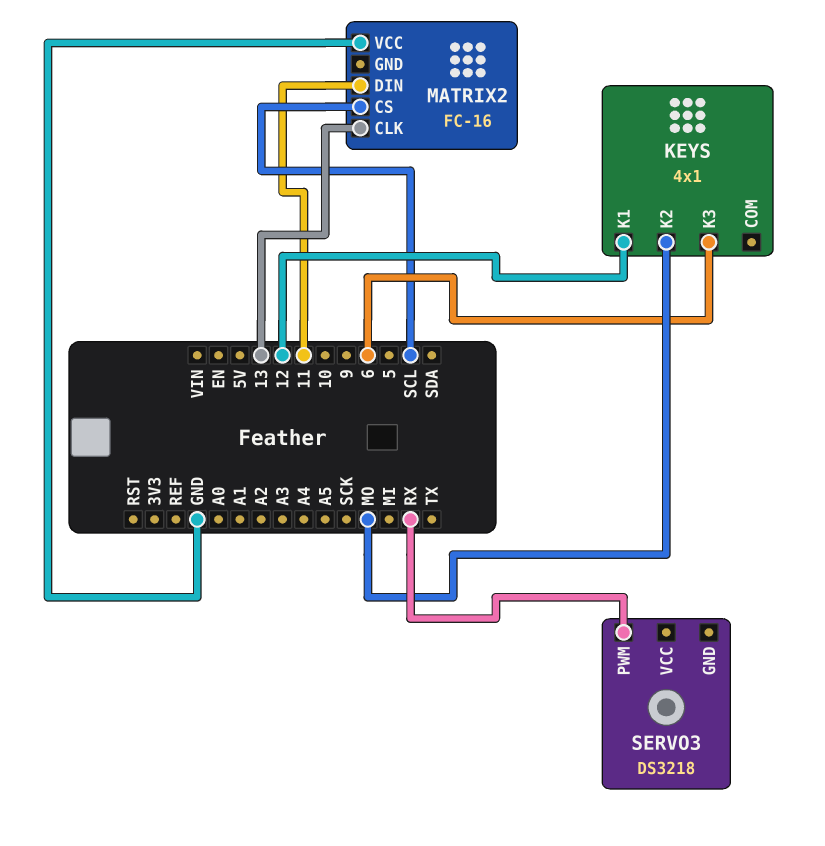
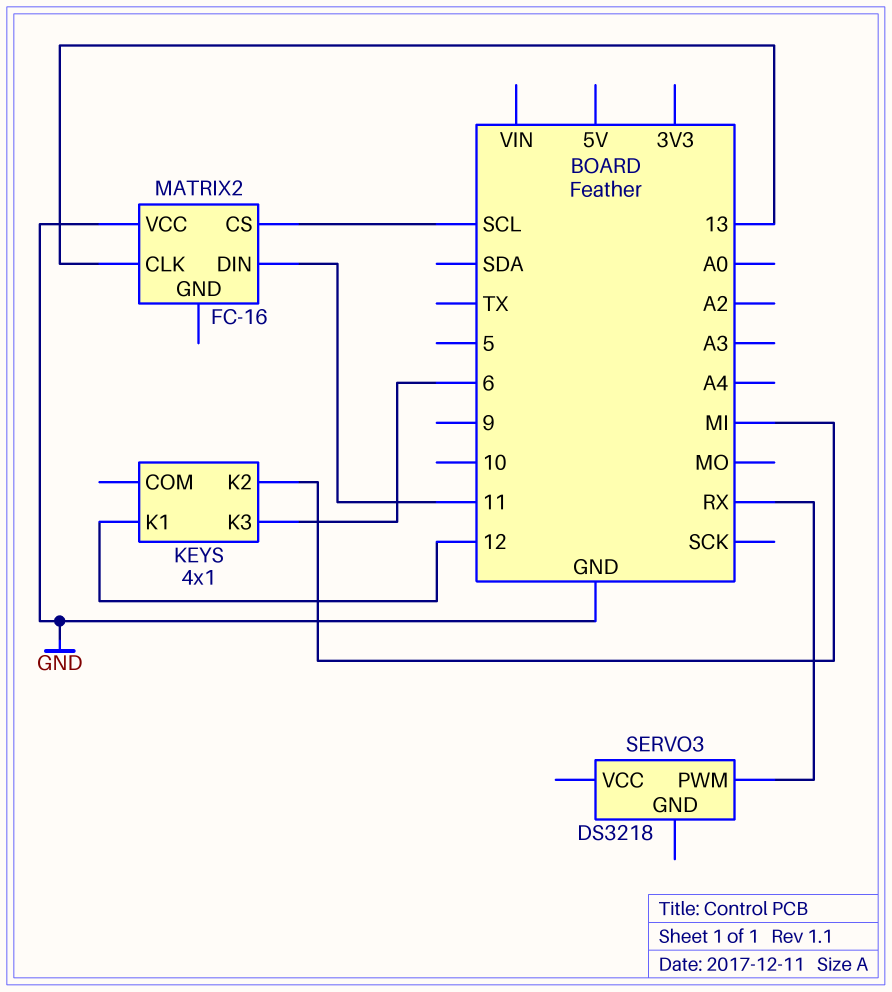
KEYS pin K2: MO -> MI

